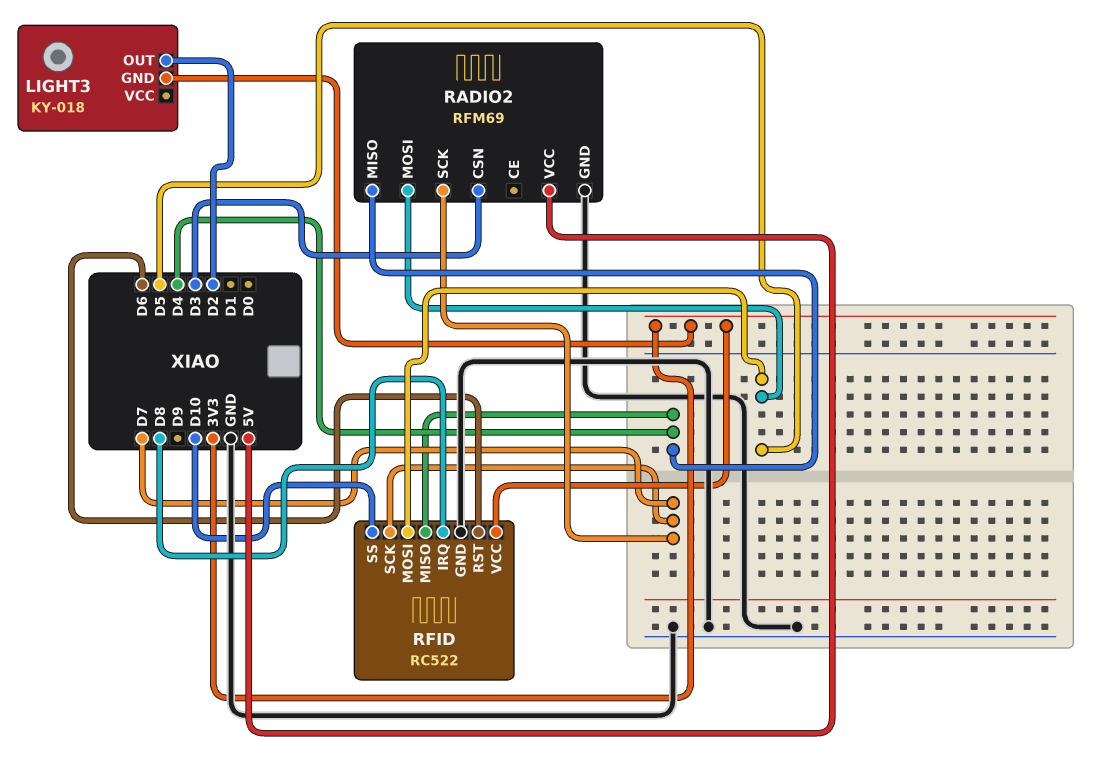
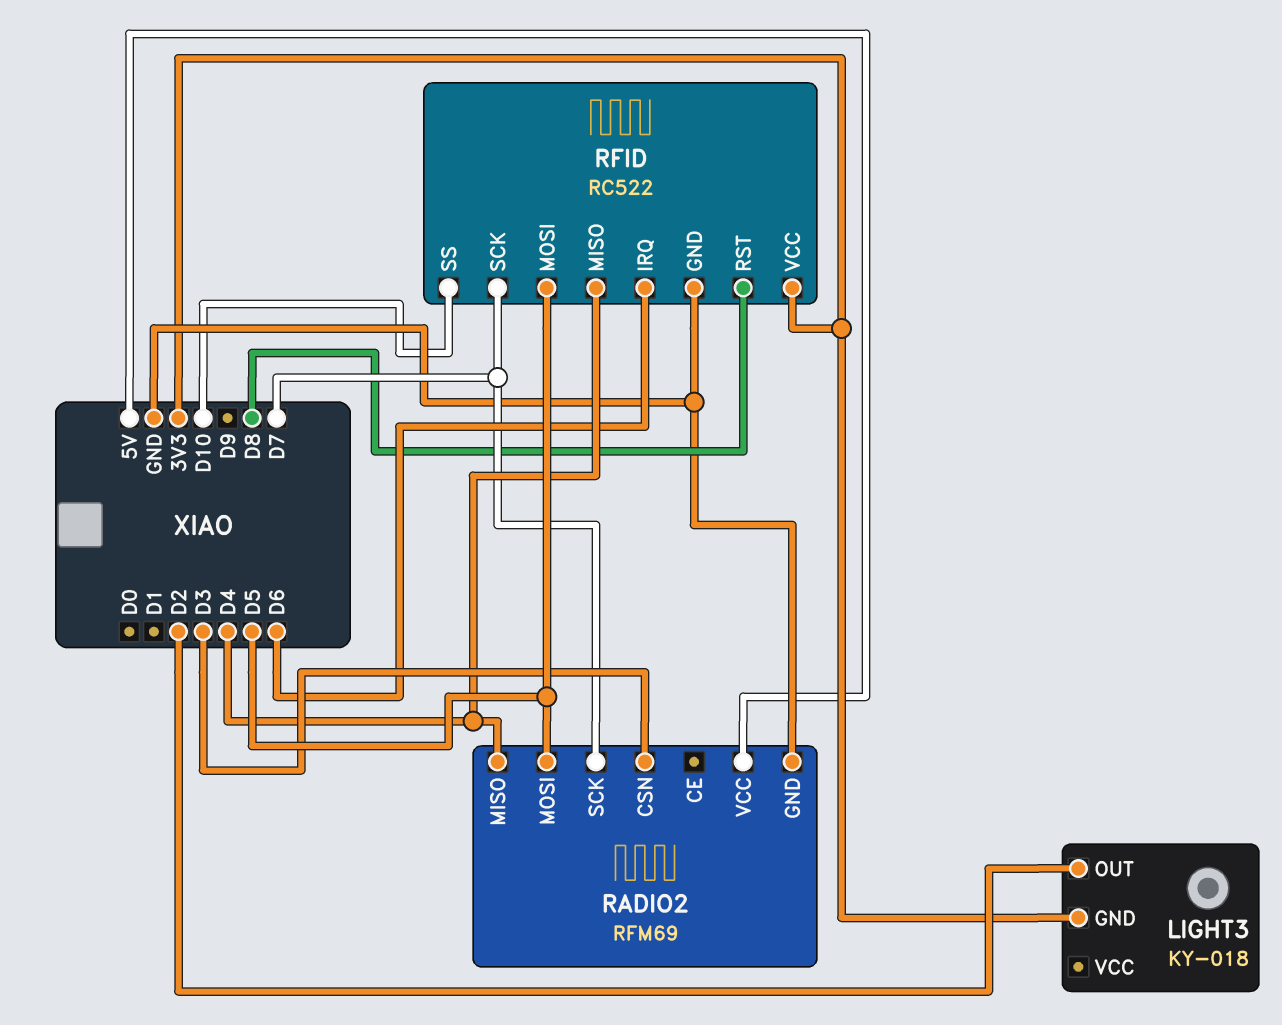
RFID pin IRQ: D8 -> D6
RFID pin RST: D6 -> D8

